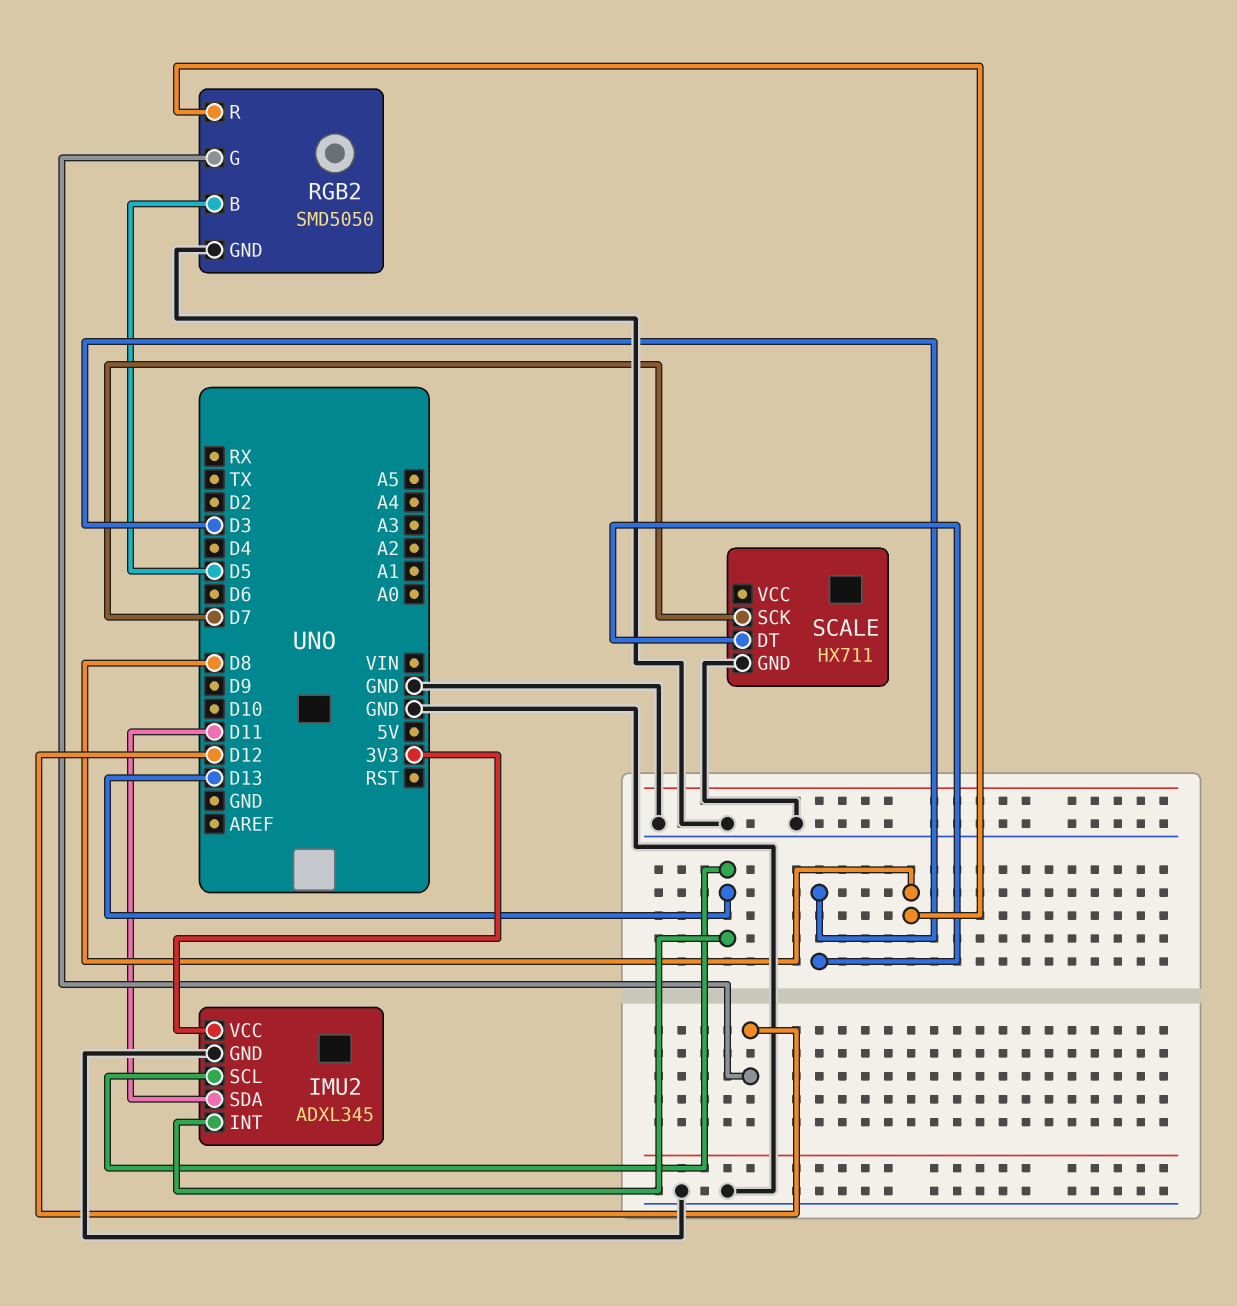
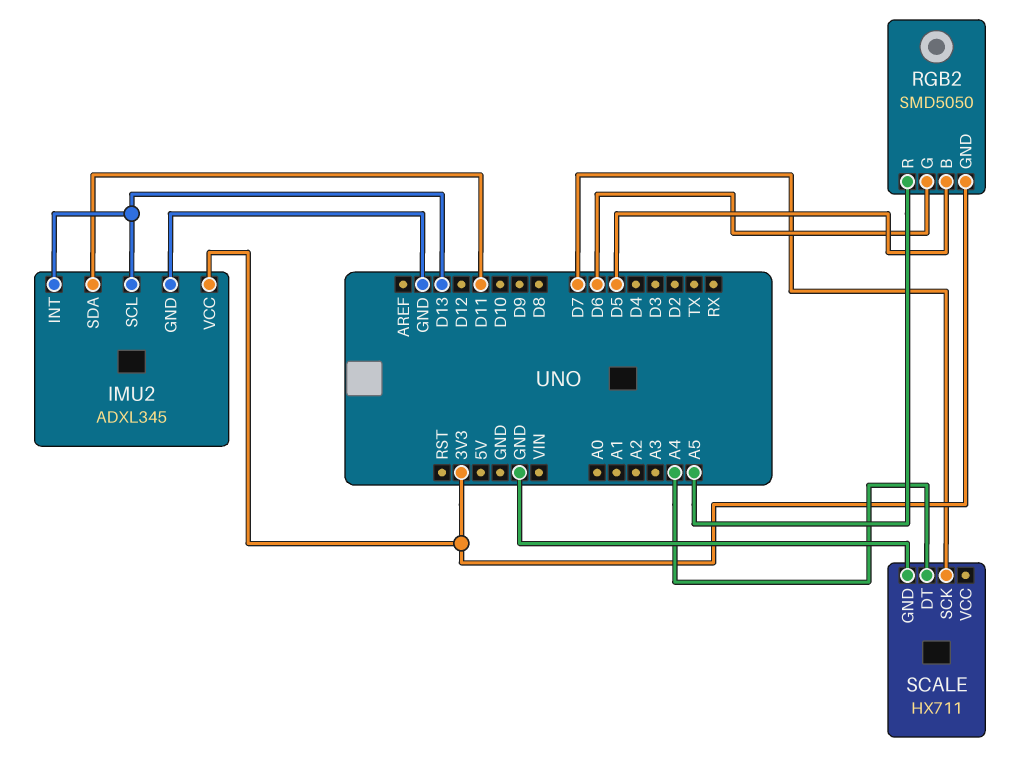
RGB2 pin G: D12 -> D6
RGB2 pin GND: GND -> 3V3
RGB2 pin R: D8 -> A5
SCALE pin DT: D3 -> A4

